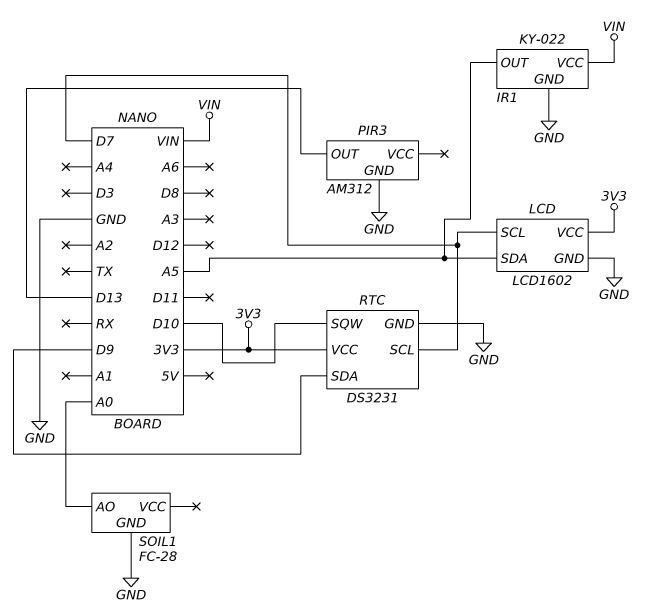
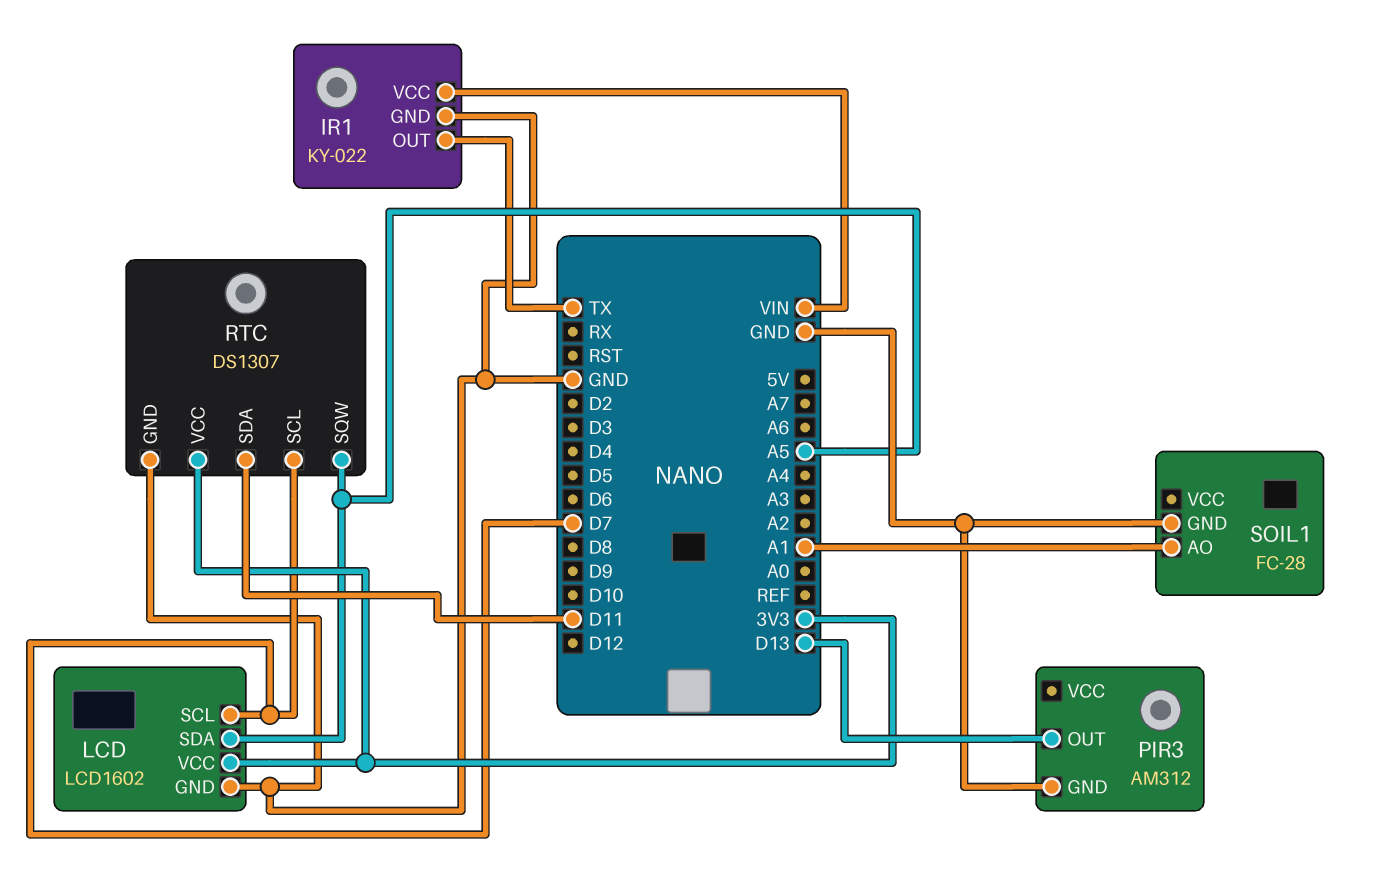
IR1 pin OUT: A5 -> TX
RTC: DS3231 -> DS1307
RTC pin SDA: D9 -> D11
RTC pin SQW: D10 -> A5
SOIL1 pin AO: A0 -> A1

